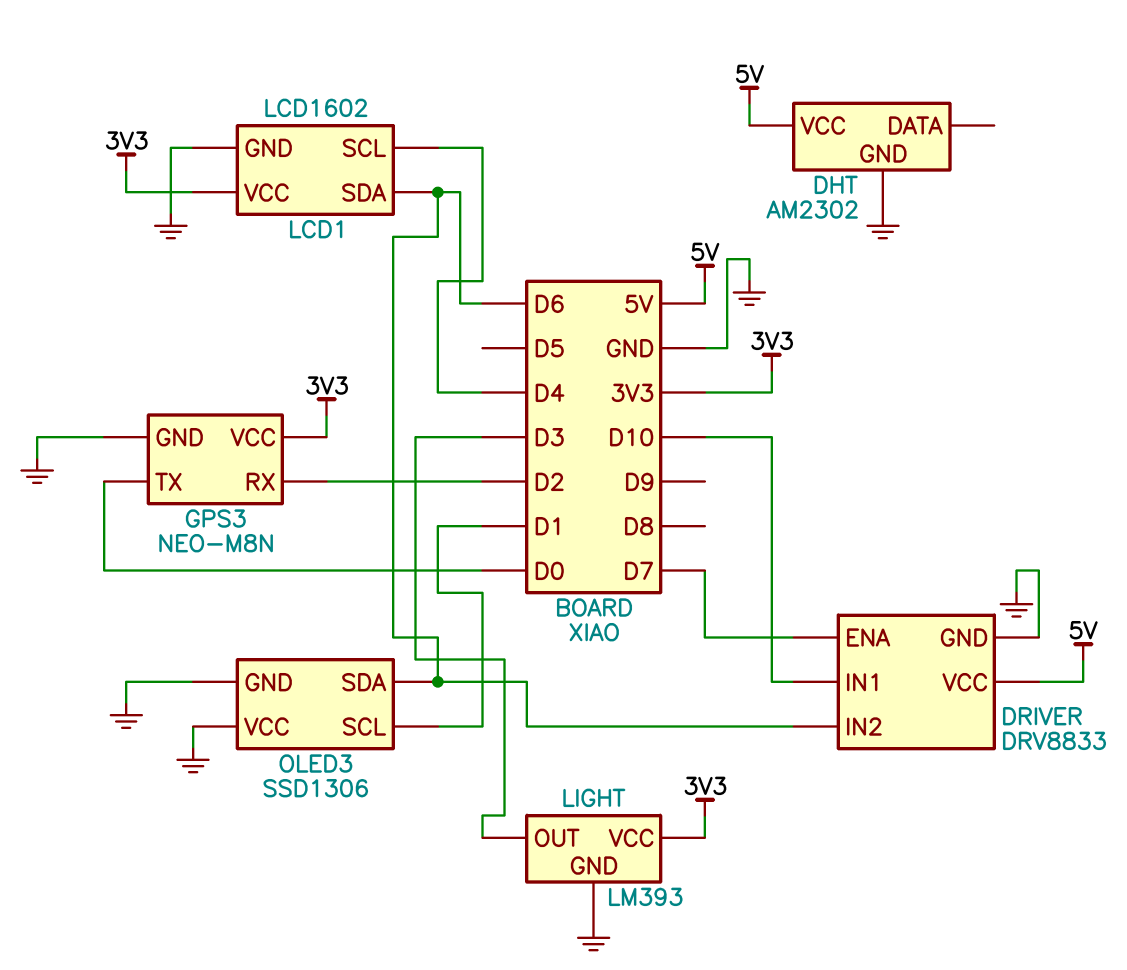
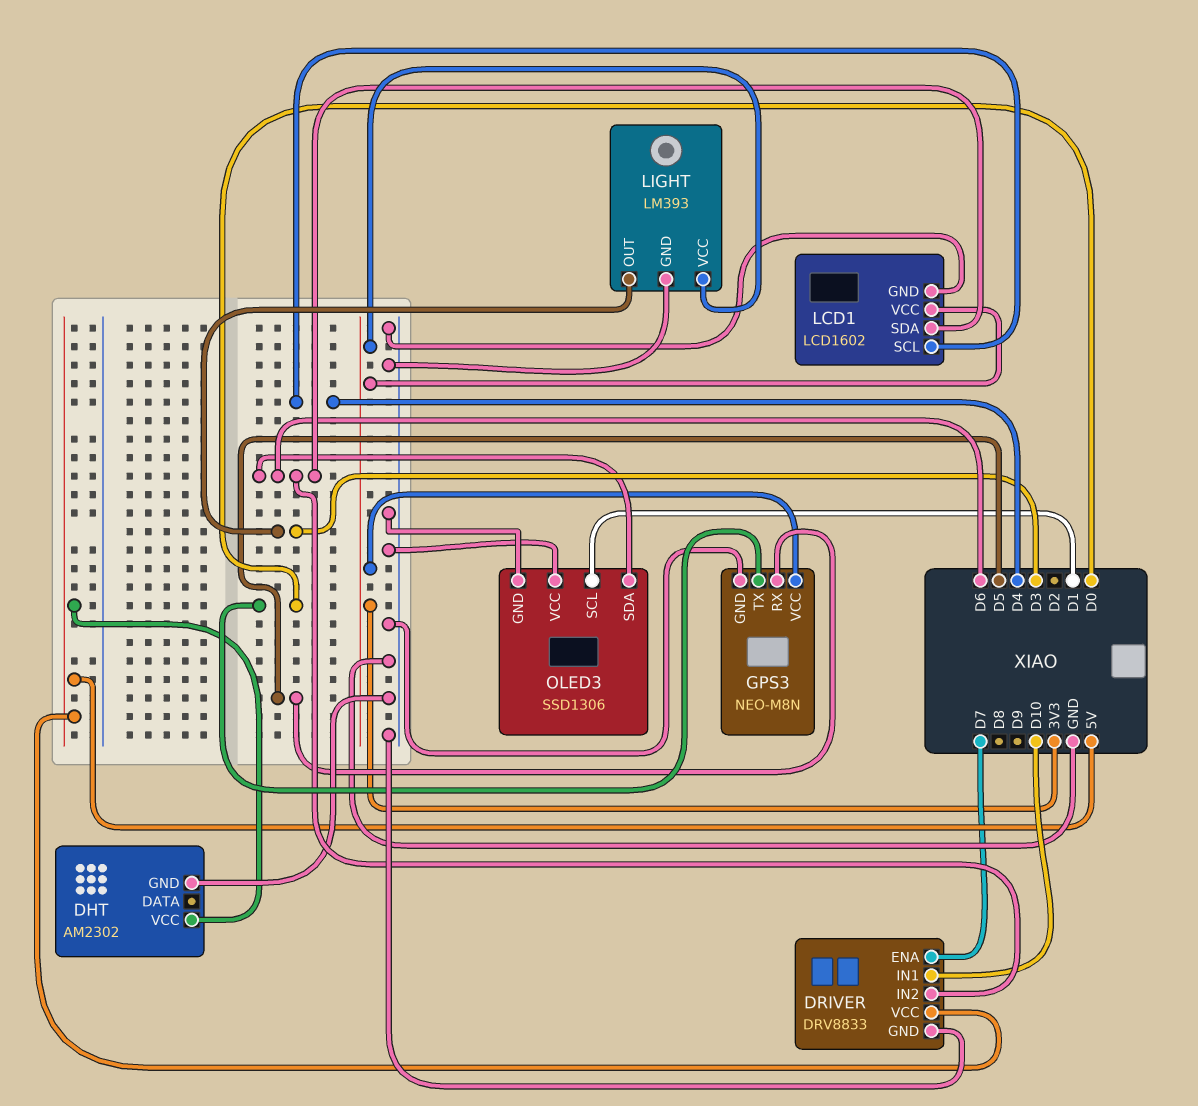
GPS3 pin RX: D2 -> D5

